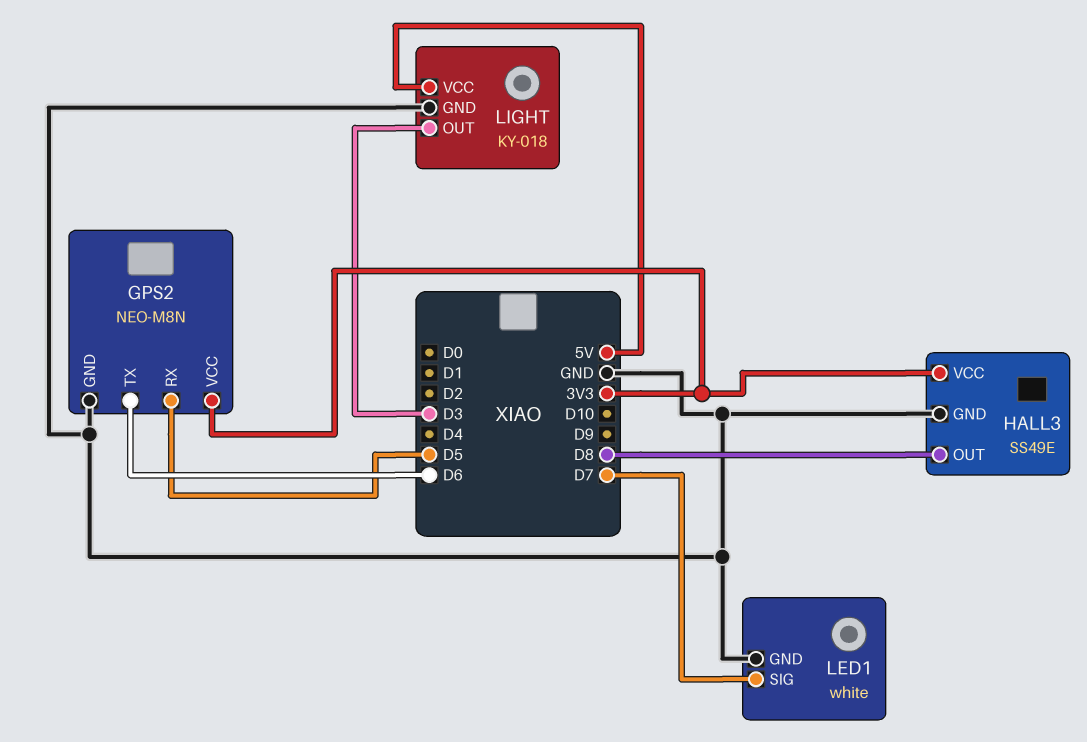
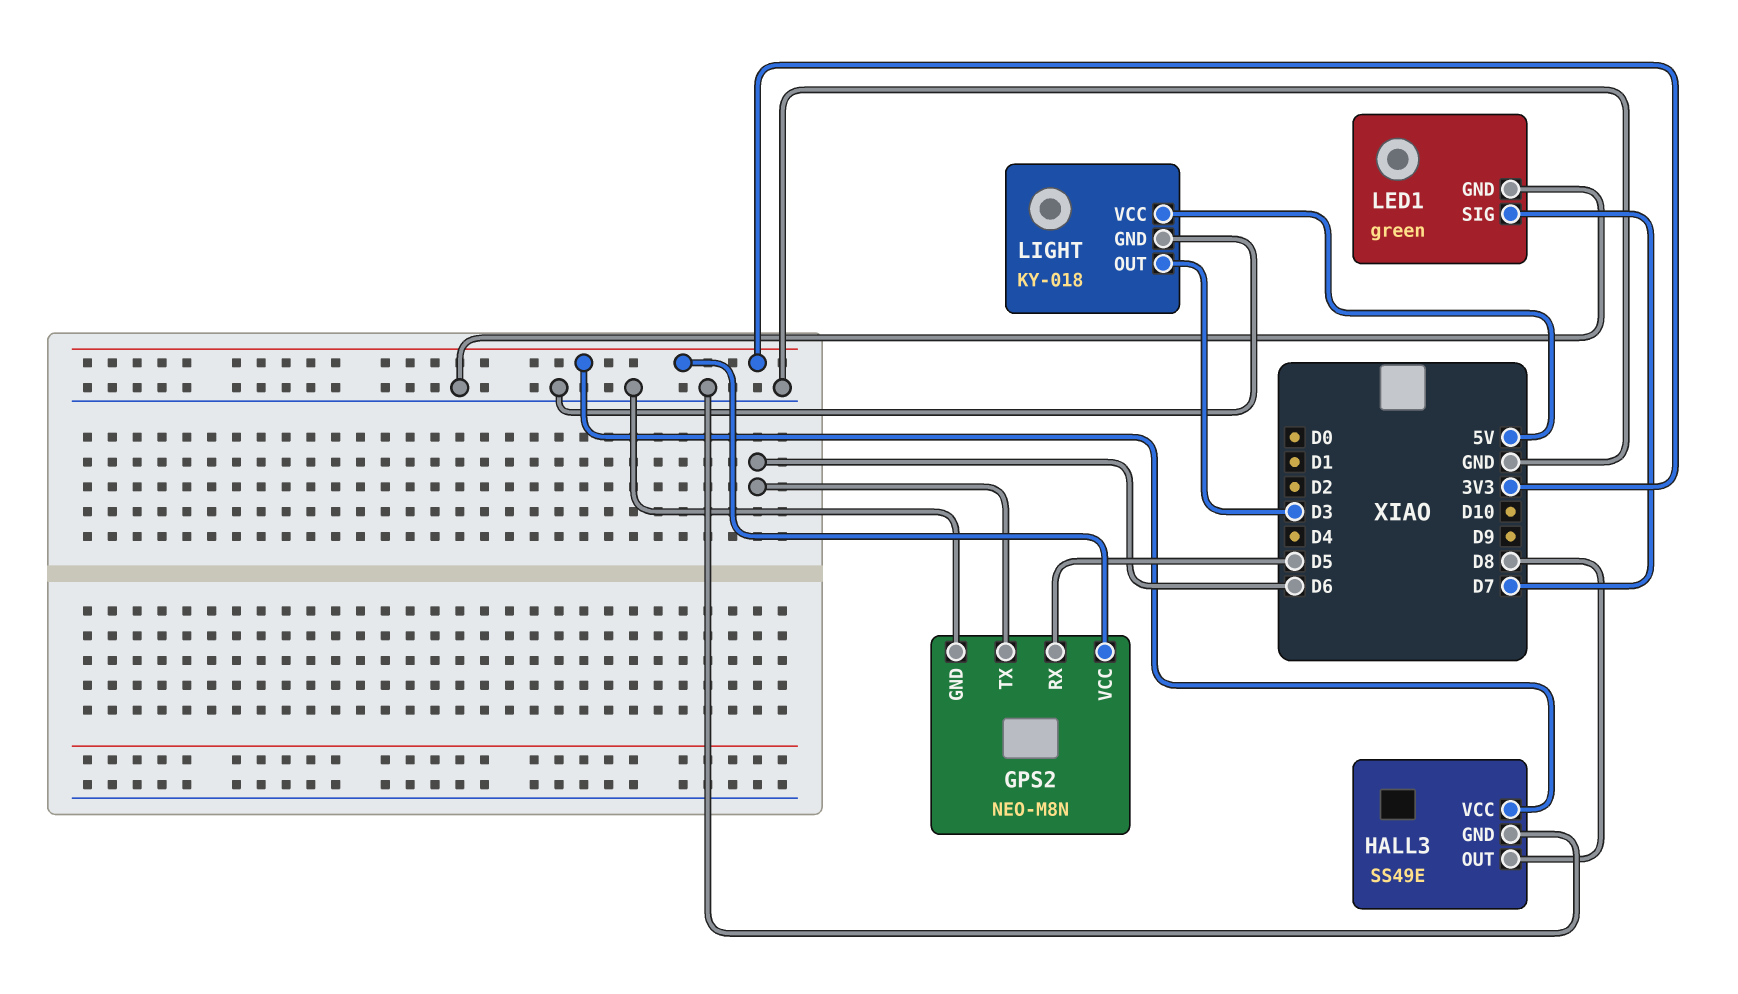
LED1: white -> green

